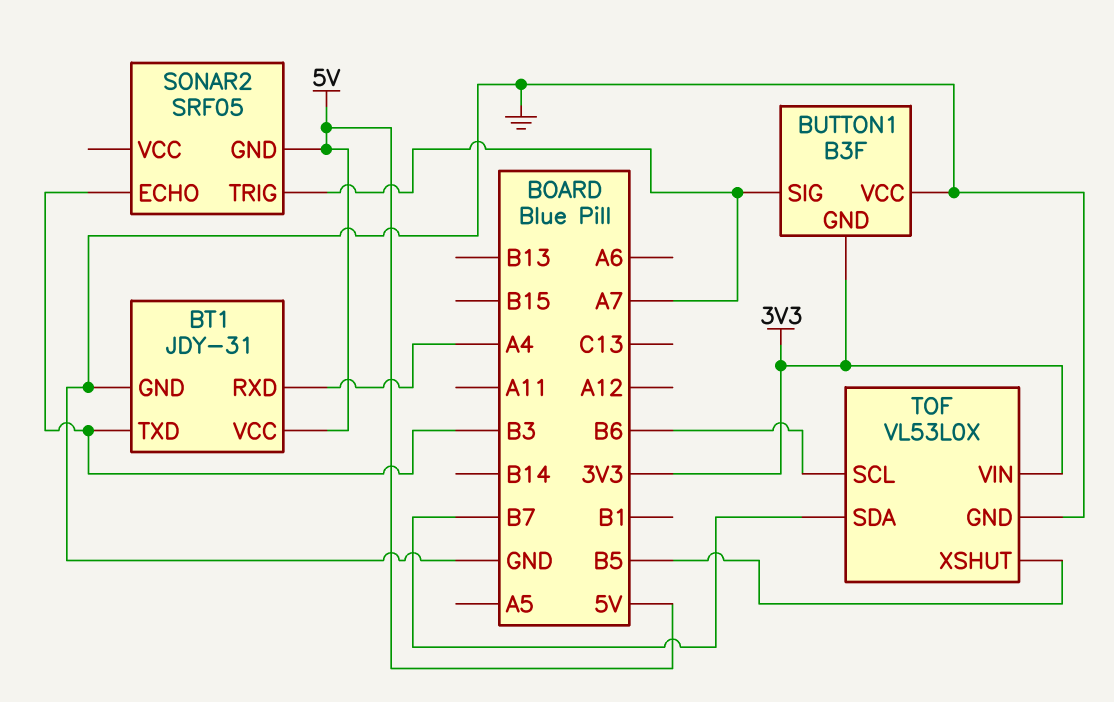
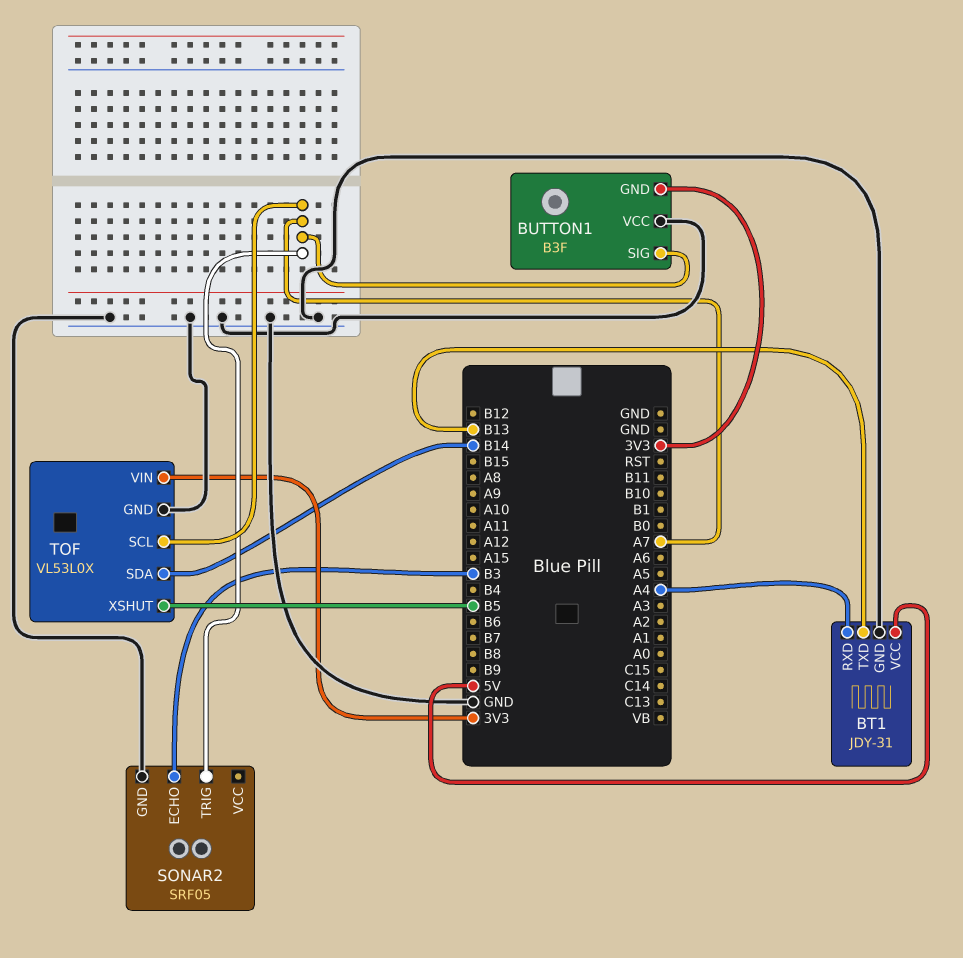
BT1 pin TXD: B3 -> B13
SONAR2 pin GND: 5V -> GND
TOF pin SCL: B6 -> A7
TOF pin SDA: B7 -> B14

